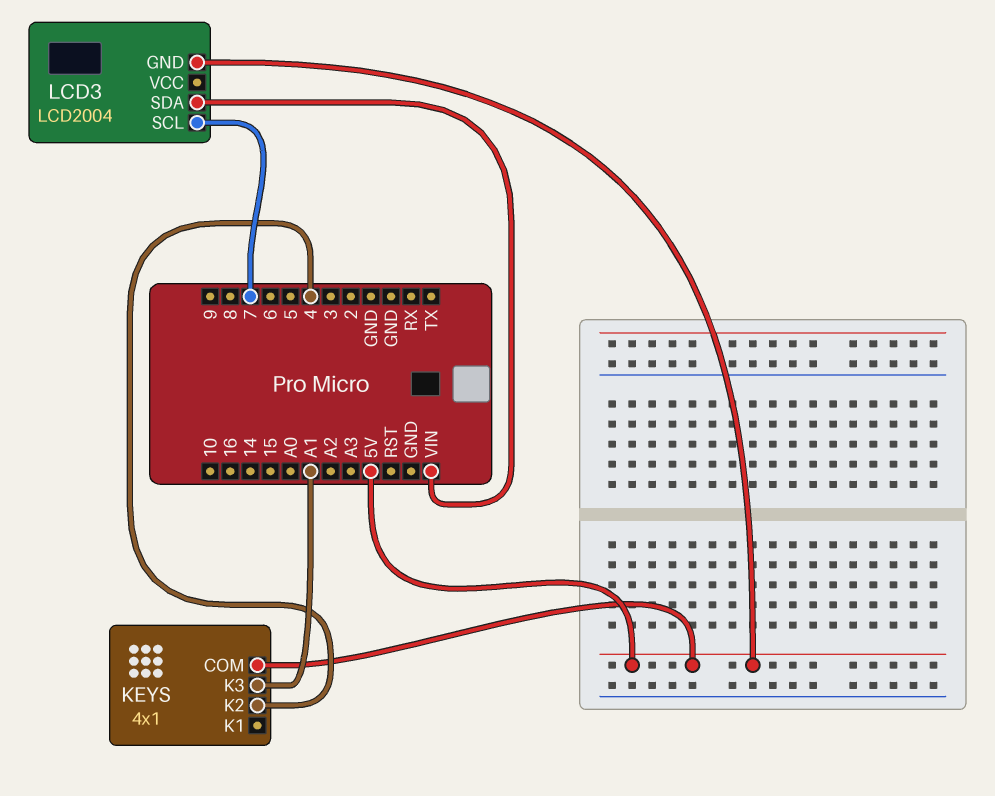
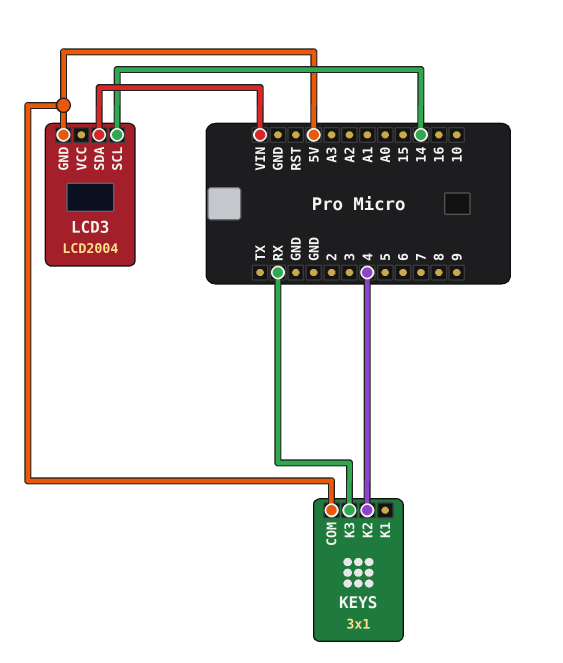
KEYS: 4x1 -> 3x1
KEYS pin K3: A1 -> RX
LCD3 pin SCL: 7 -> 14

